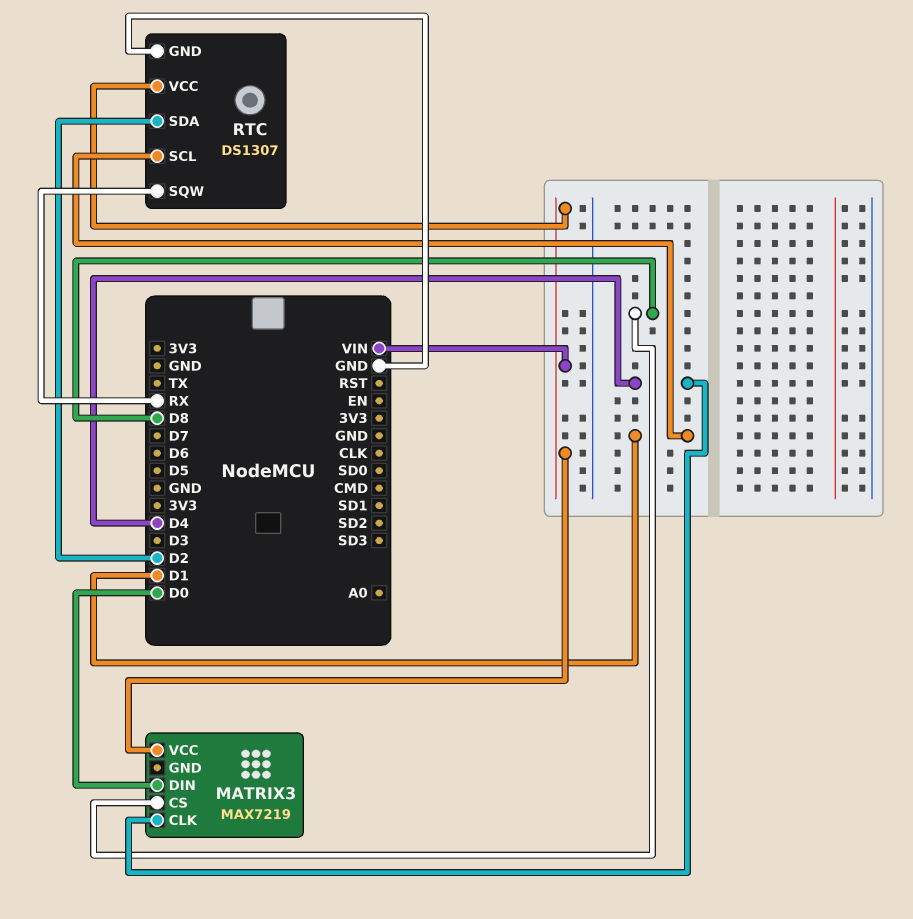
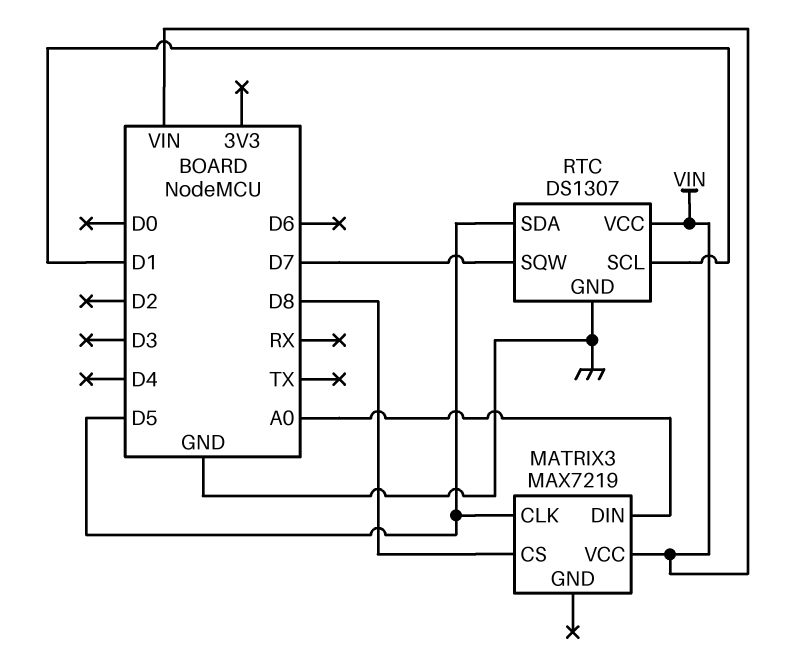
MATRIX3 pin CLK: D4 -> D5
MATRIX3 pin DIN: D0 -> A0
RTC pin SDA: D2 -> D5
RTC pin SQW: RX -> D7

